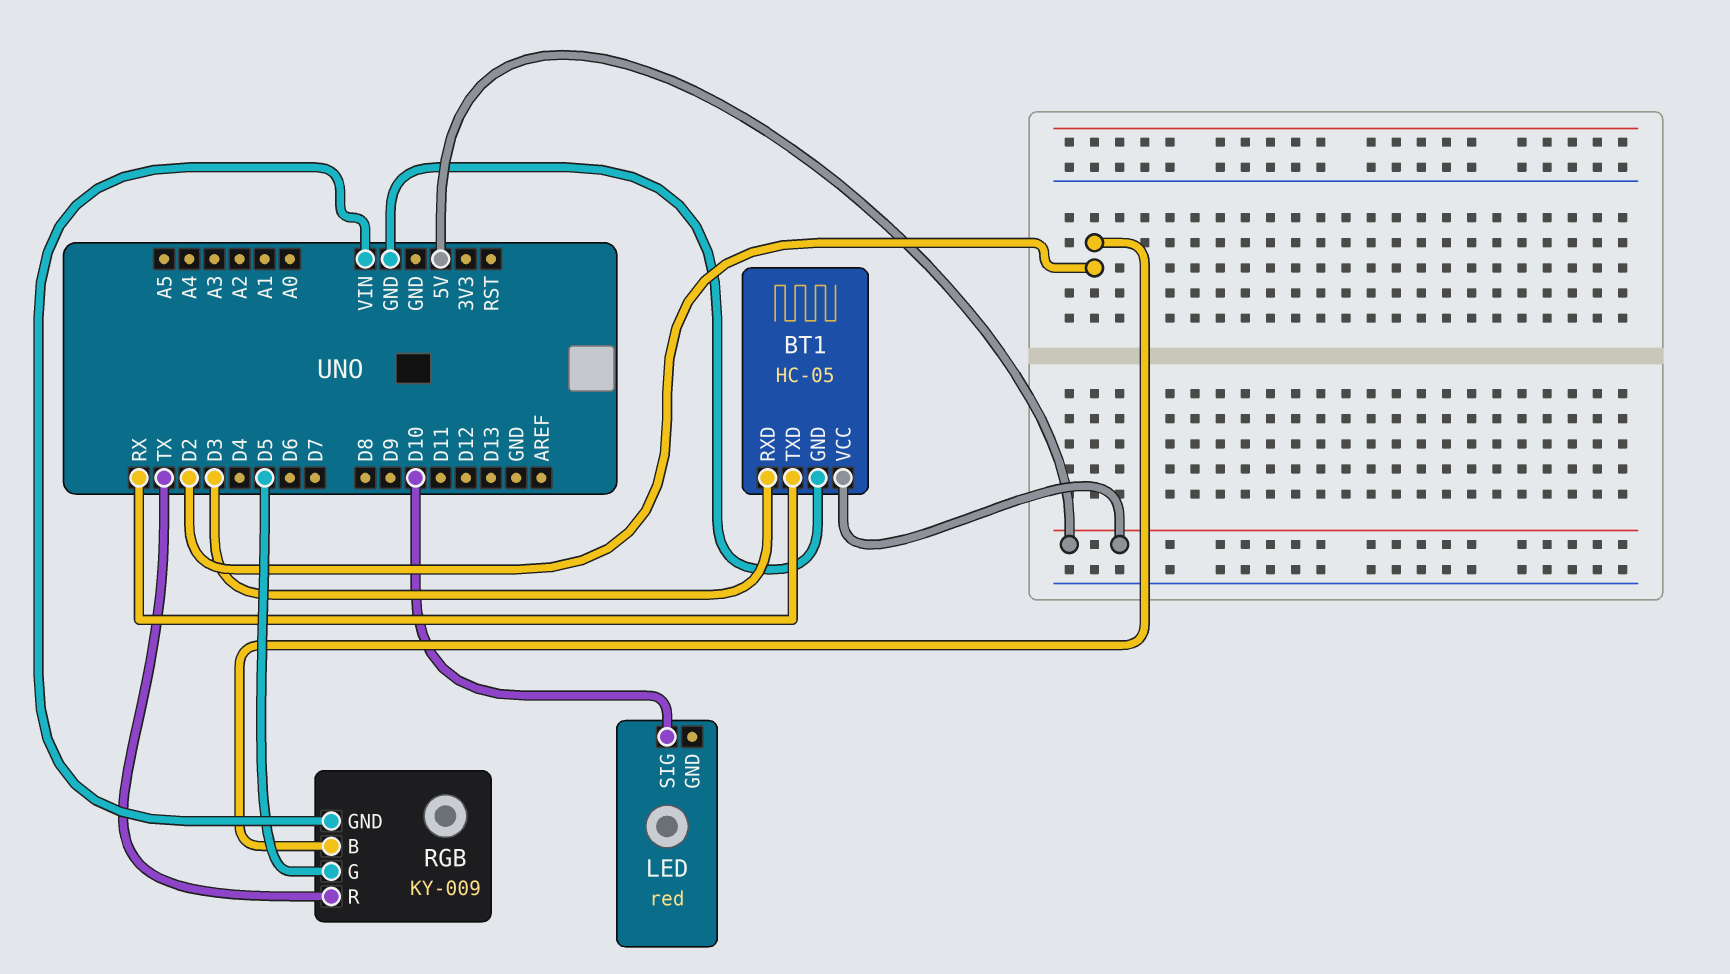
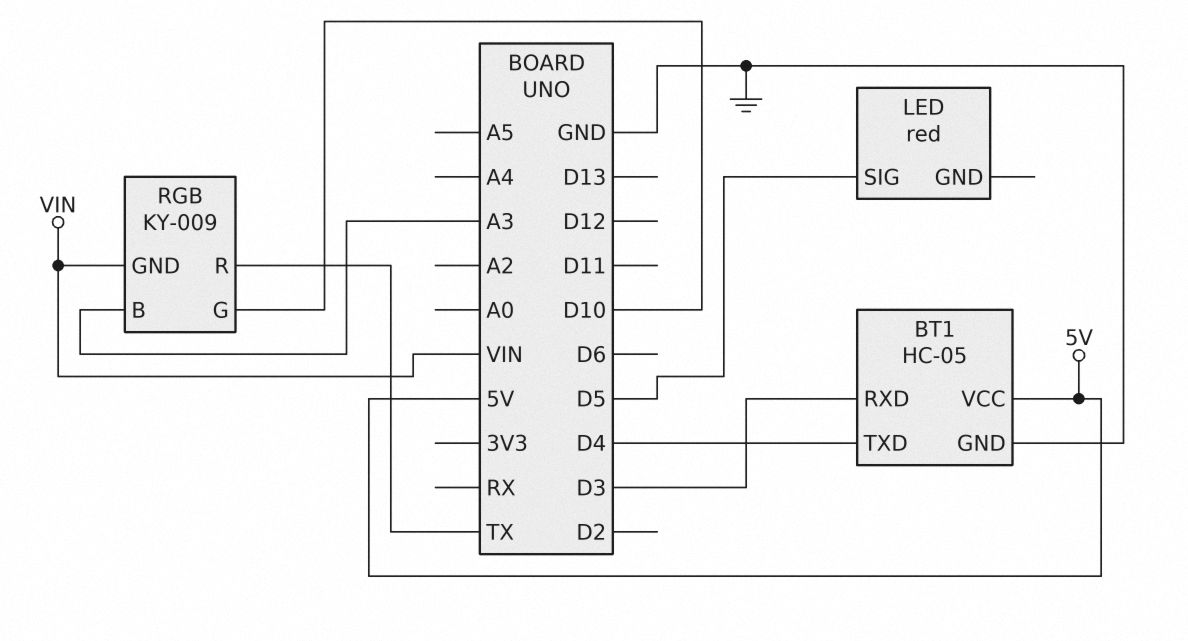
BT1 pin TXD: RX -> D4
LED pin SIG: D10 -> D5
RGB pin B: D2 -> A3
RGB pin G: D5 -> D10

